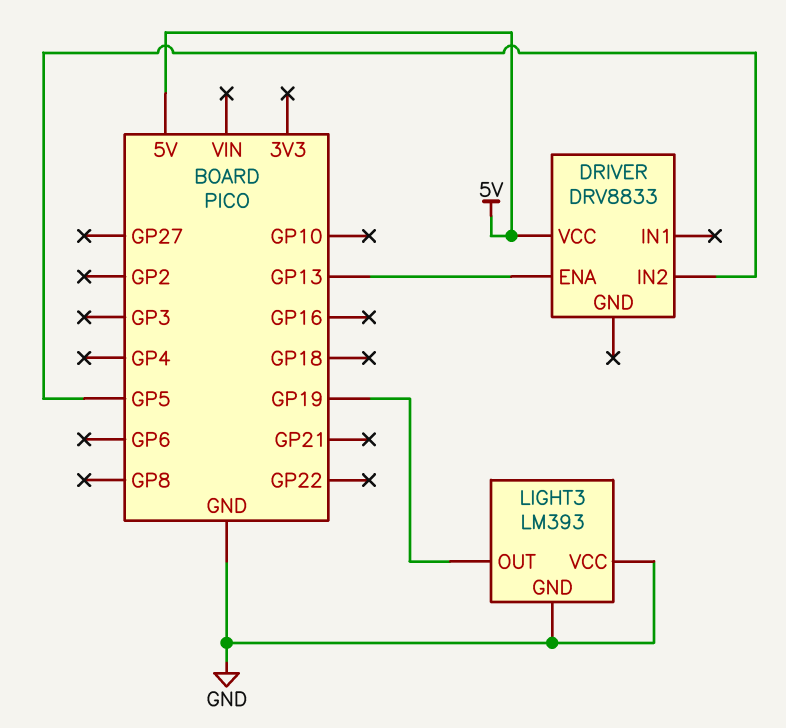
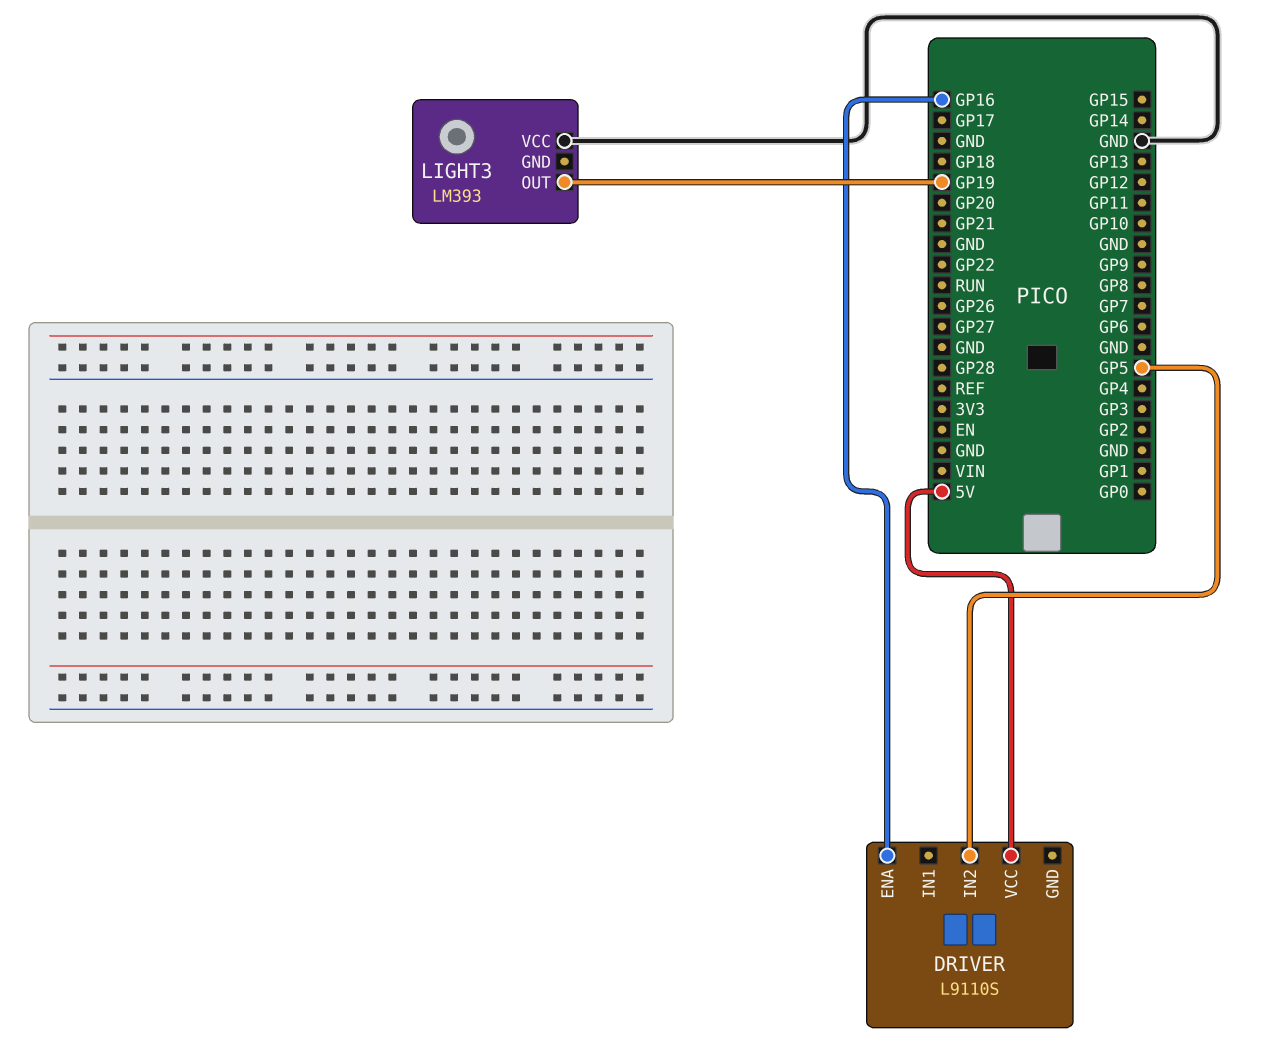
DRIVER: DRV8833 -> L9110S
DRIVER pin ENA: GP13 -> GP16
LIGHT3 pin GND: GND -> none

